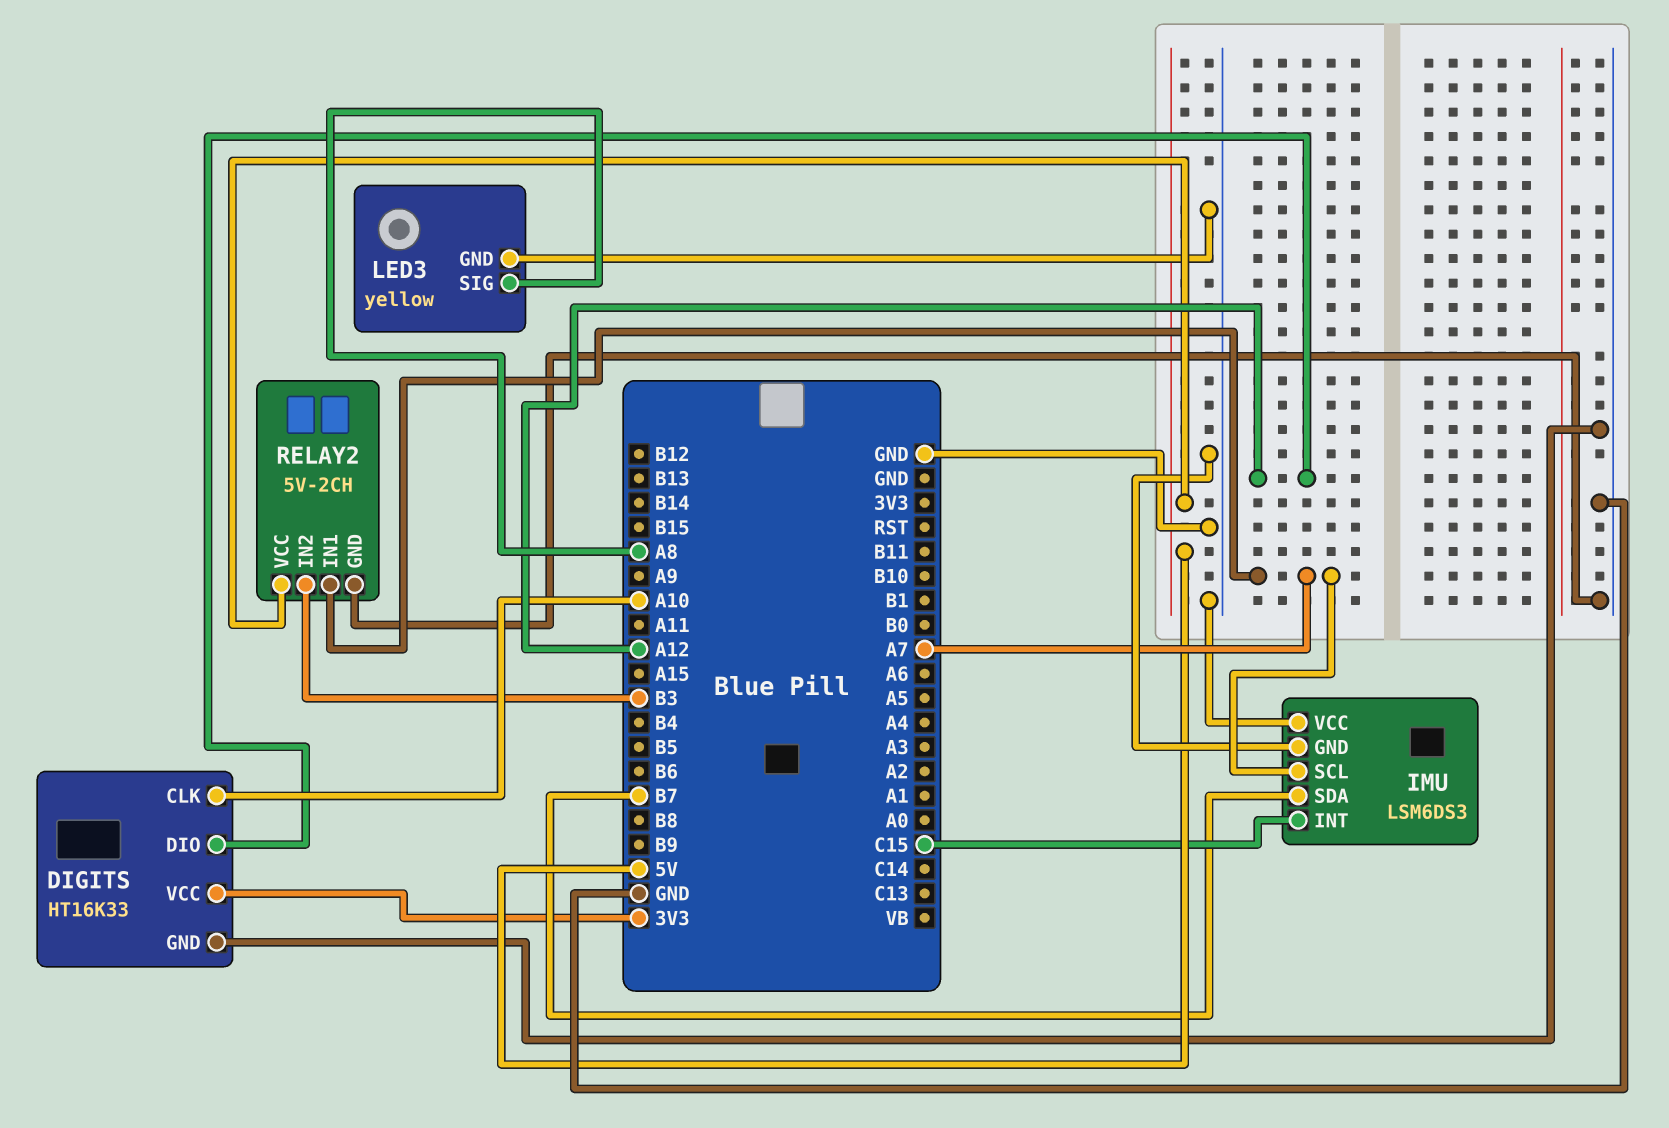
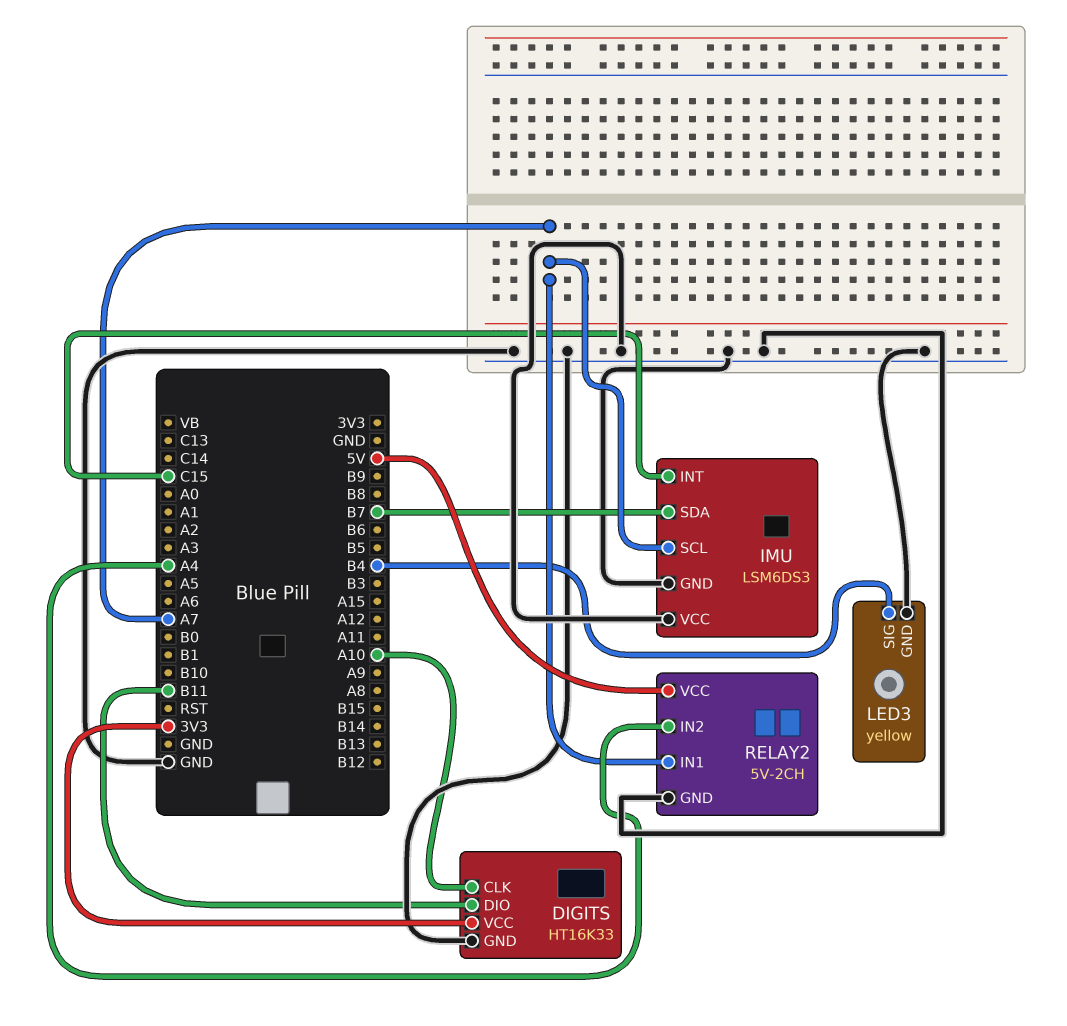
DIGITS pin DIO: A12 -> B11
LED3 pin SIG: A8 -> B4
RELAY2 pin IN2: B3 -> A4

